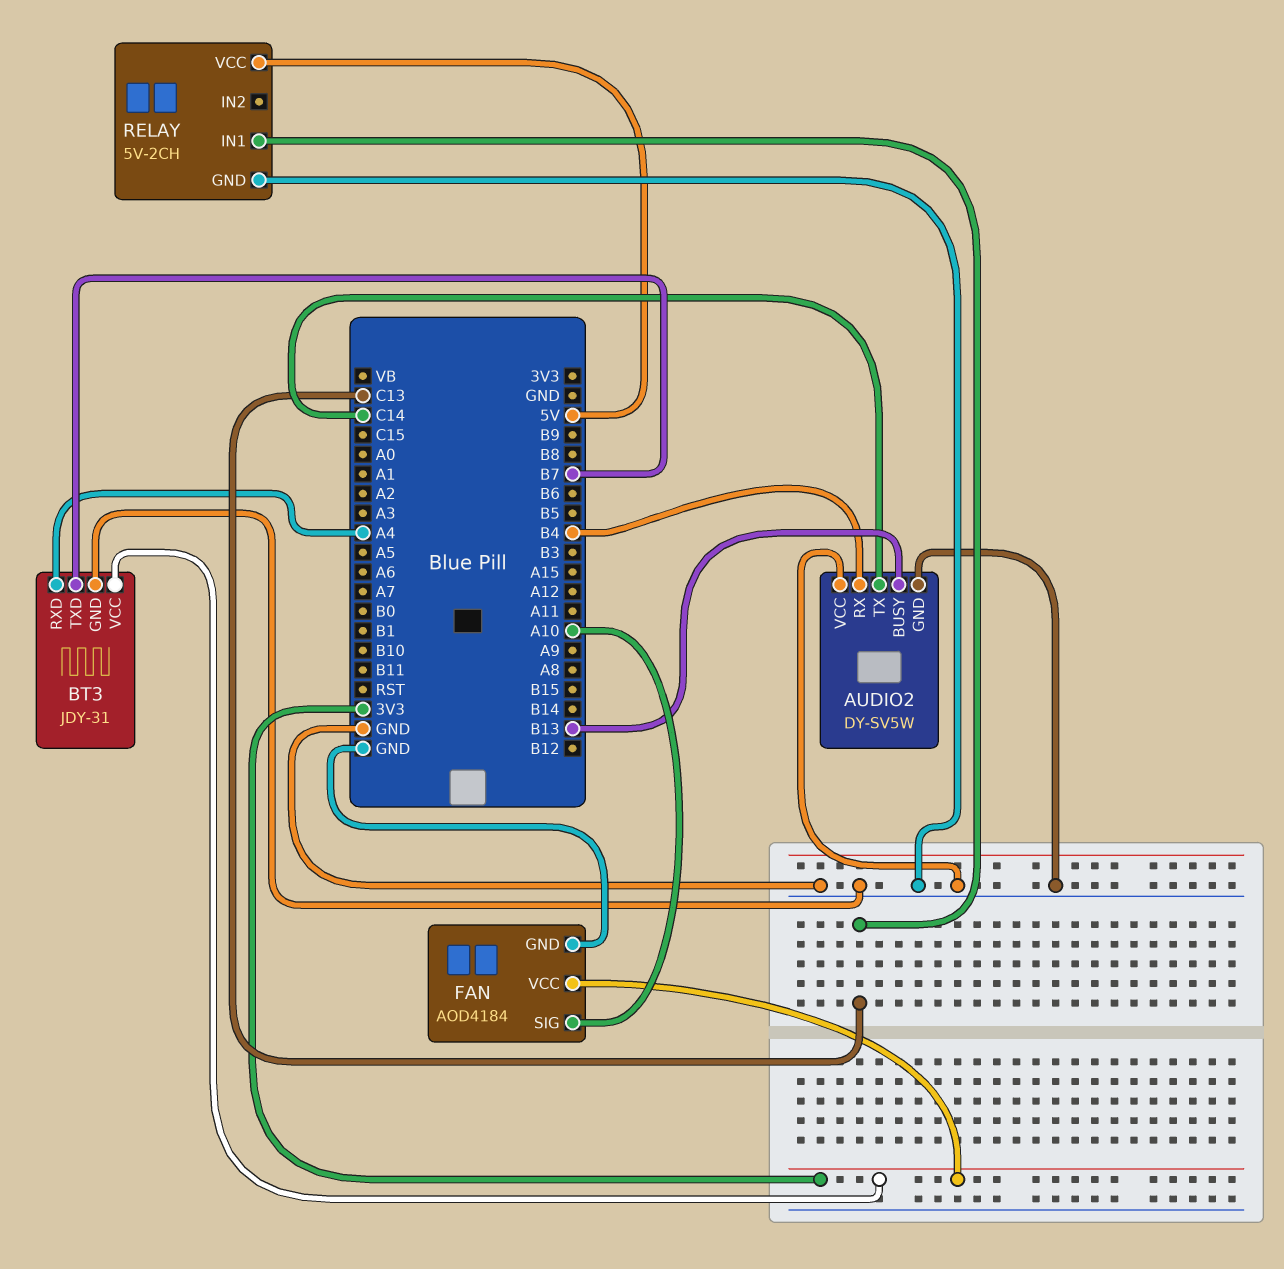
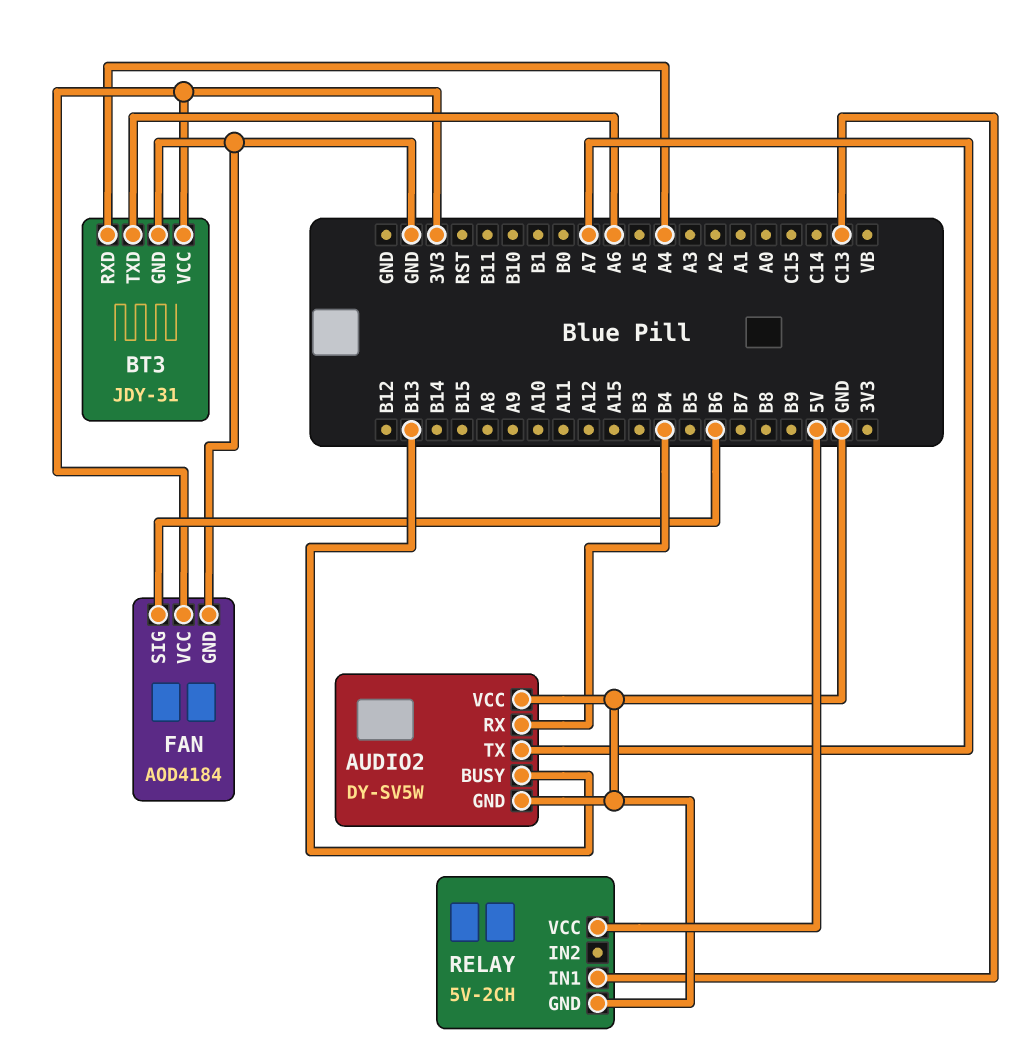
AUDIO2 pin TX: C14 -> A7
BT3 pin TXD: B7 -> A6
FAN pin SIG: A10 -> B6

